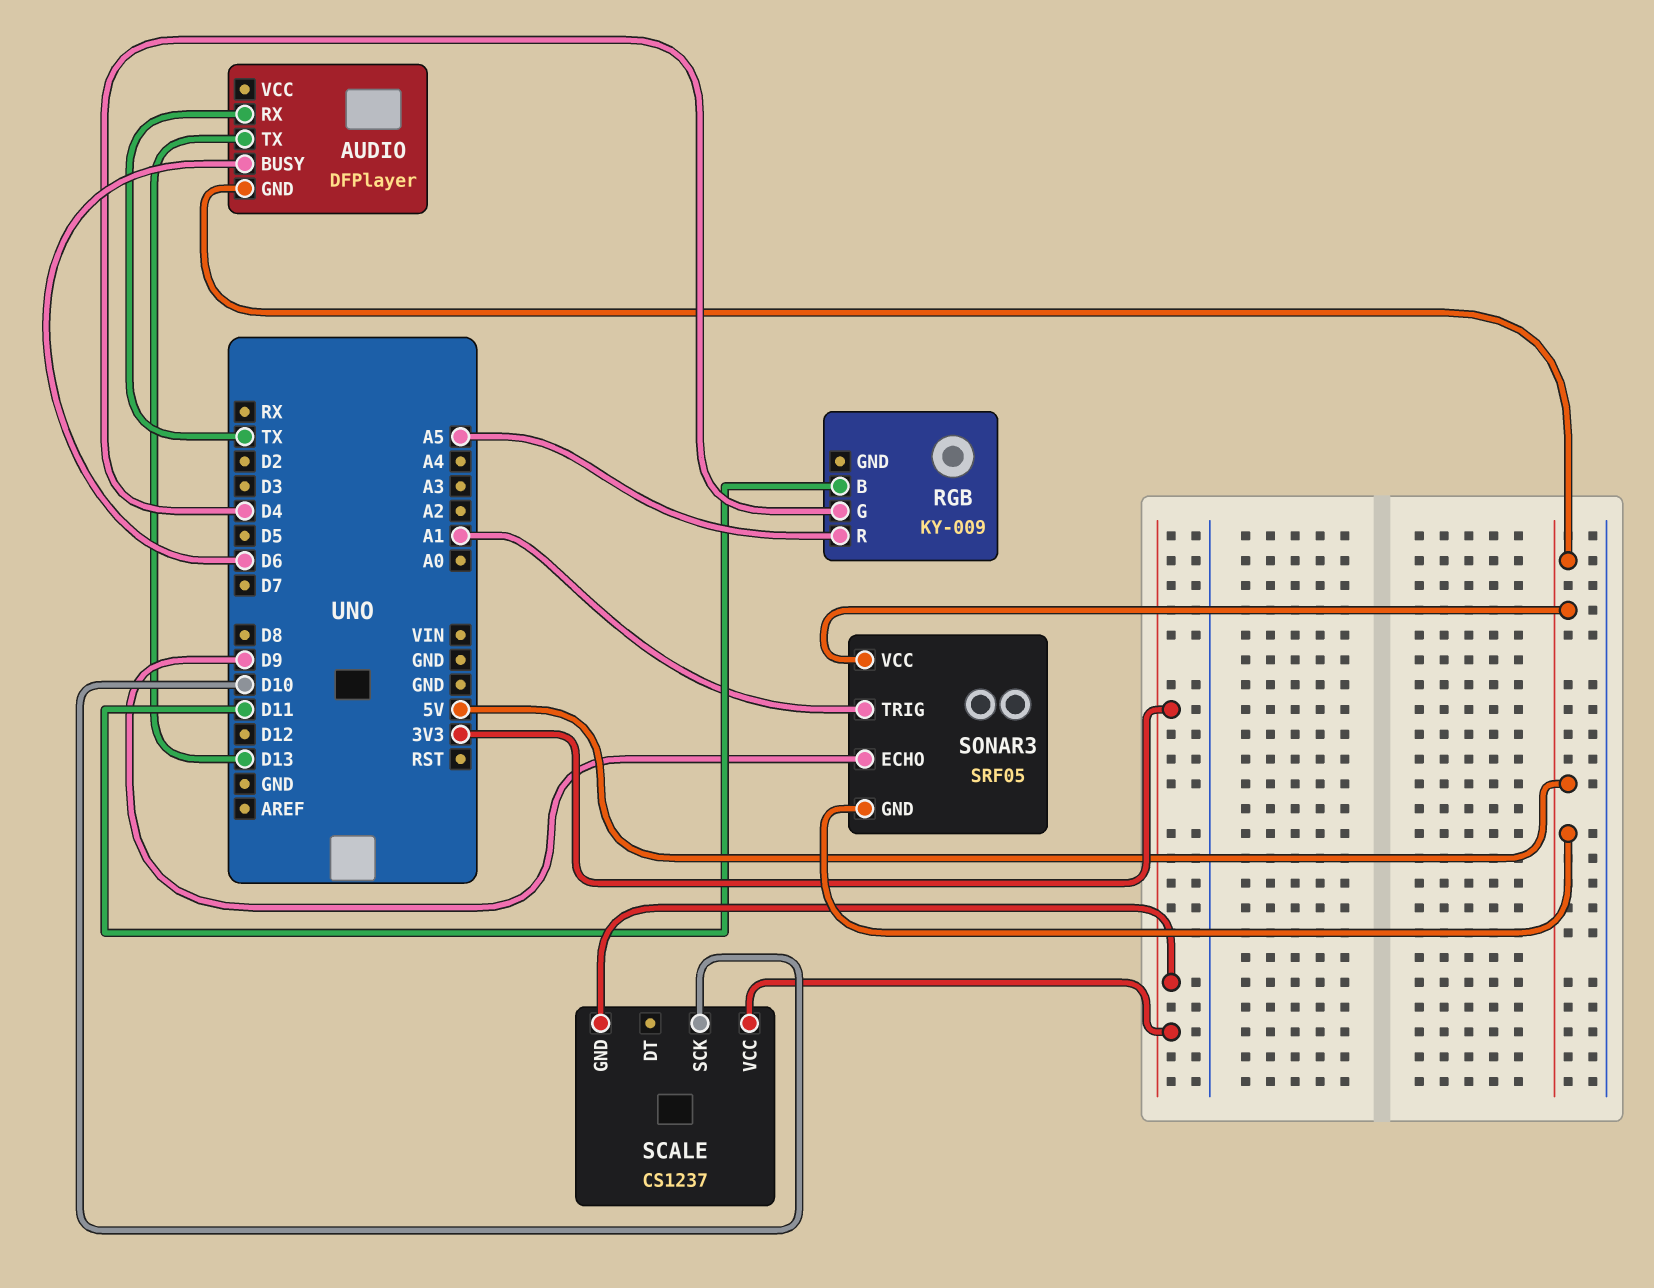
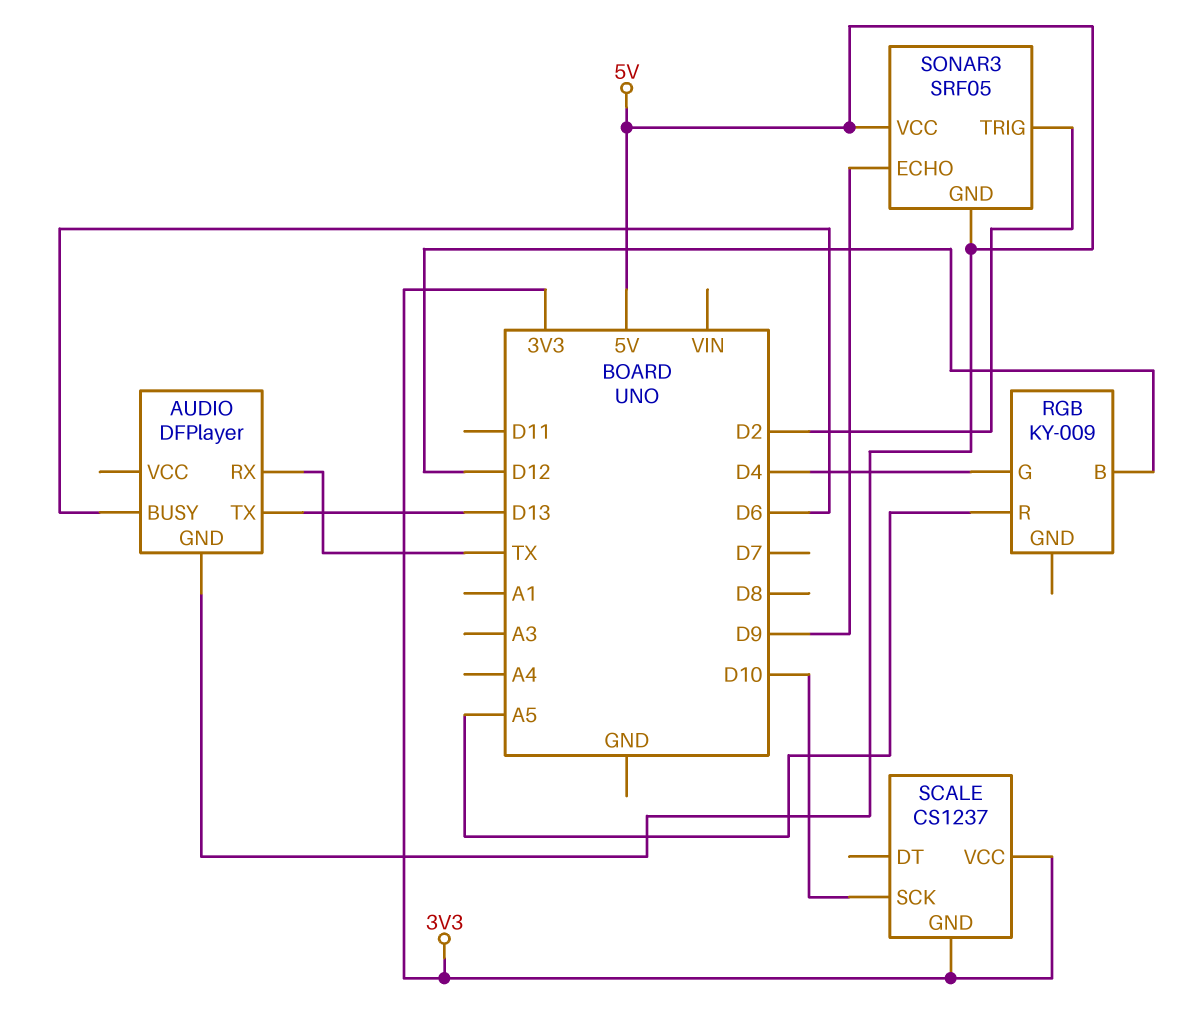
RGB pin B: D11 -> D12
SONAR3 pin TRIG: A1 -> D2

